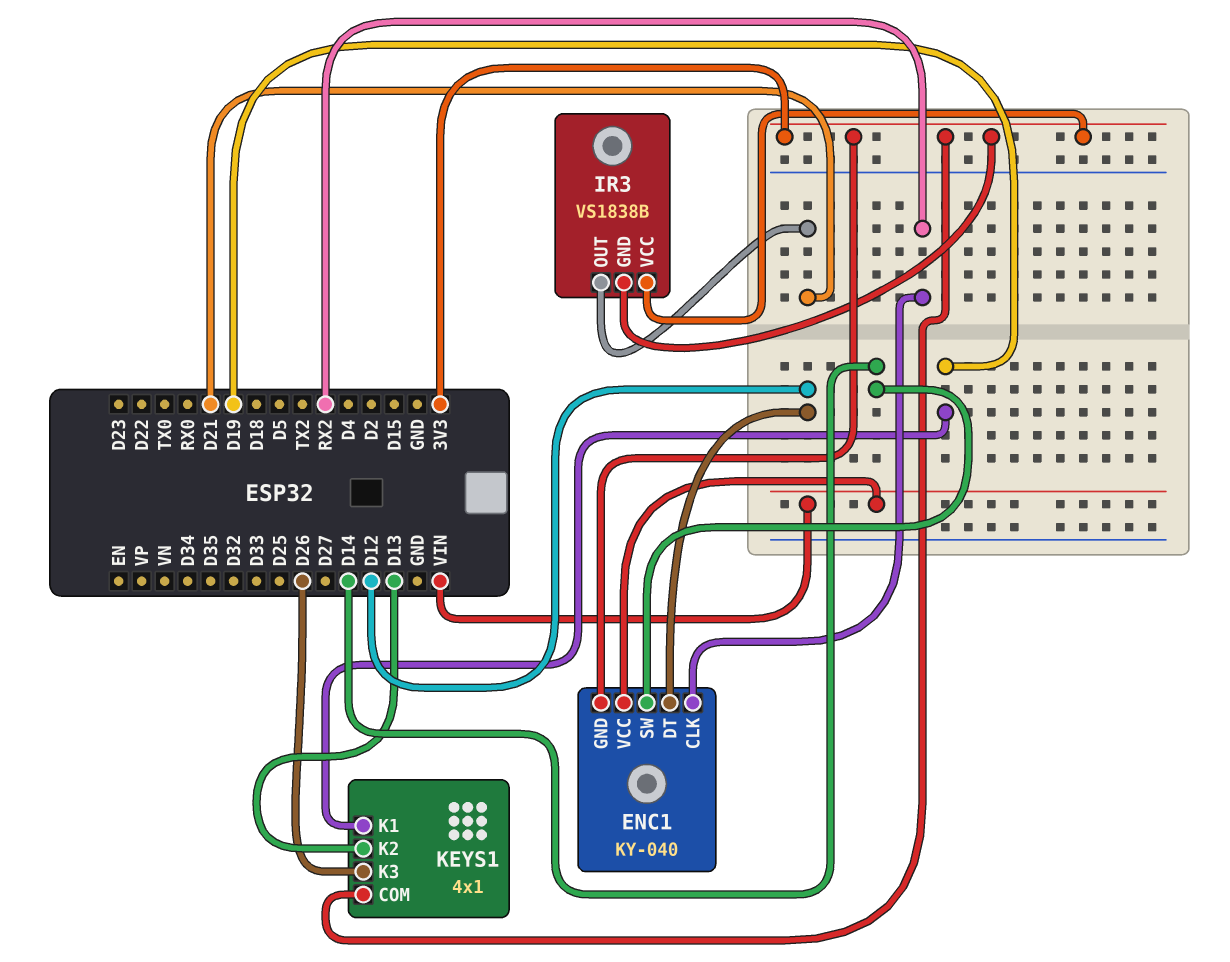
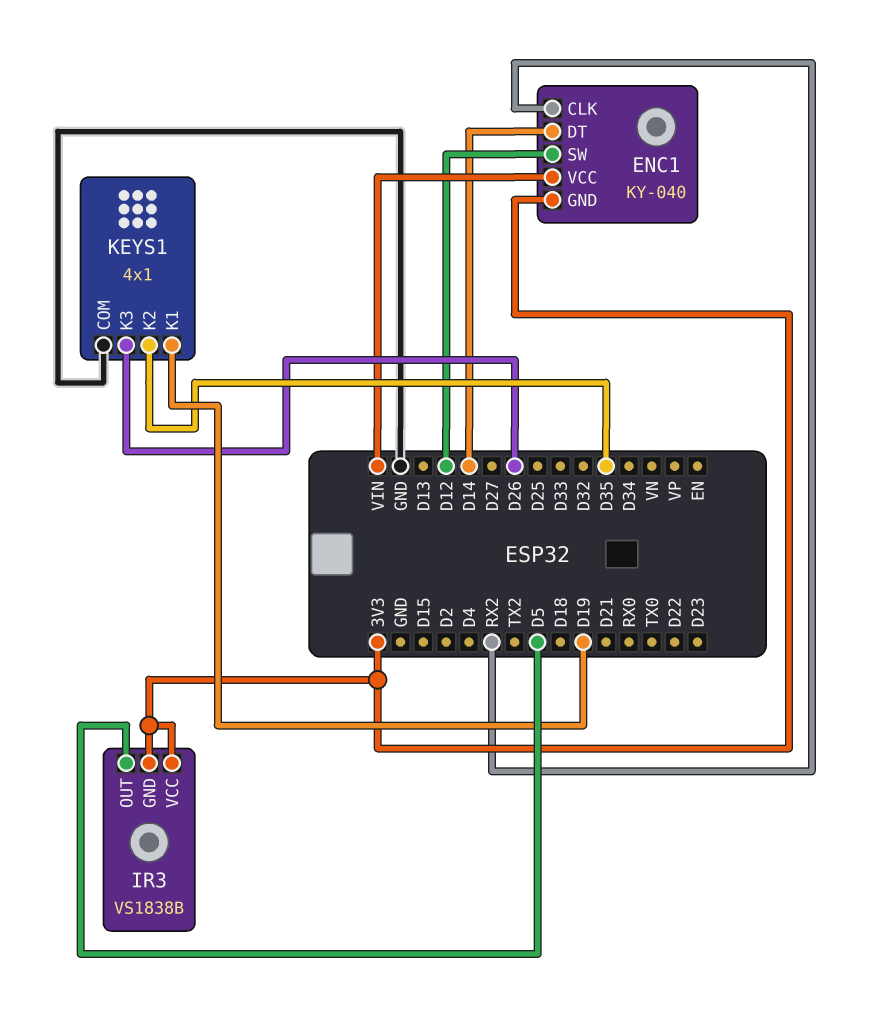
ENC1 pin DT: D12 -> D14
ENC1 pin SW: D14 -> D12
IR3 pin OUT: D21 -> D5
KEYS1 pin COM: 3V3 -> GND
KEYS1 pin K2: D13 -> D35

